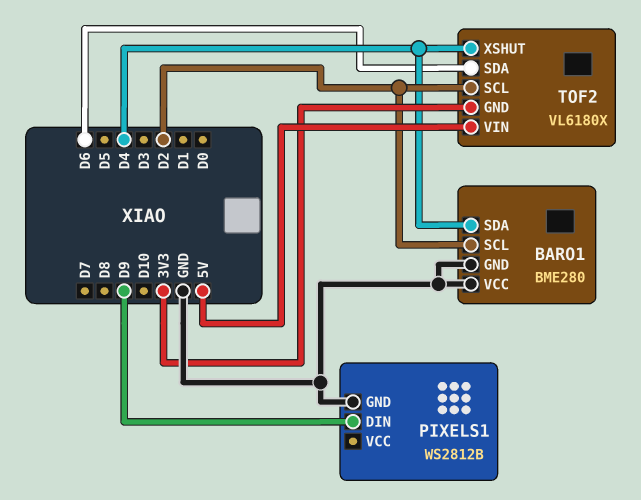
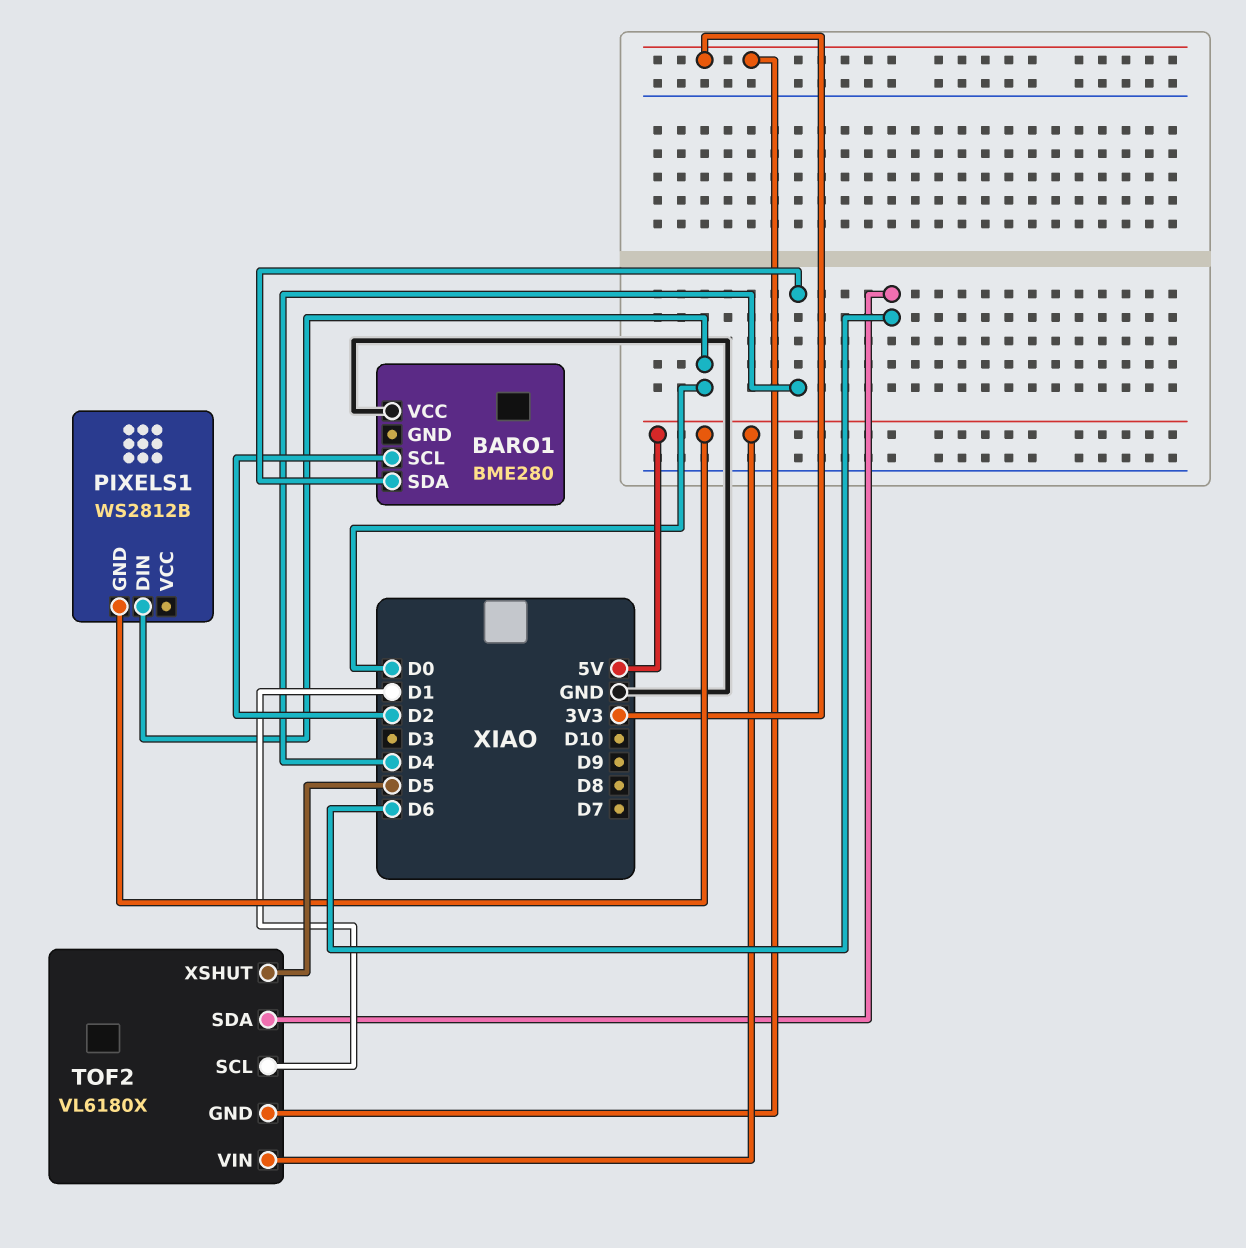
BARO1 pin GND: GND -> none
PIXELS1 pin DIN: D9 -> D0
PIXELS1 pin GND: GND -> 5V
TOF2 pin SCL: D2 -> D1
TOF2 pin XSHUT: D4 -> D5

